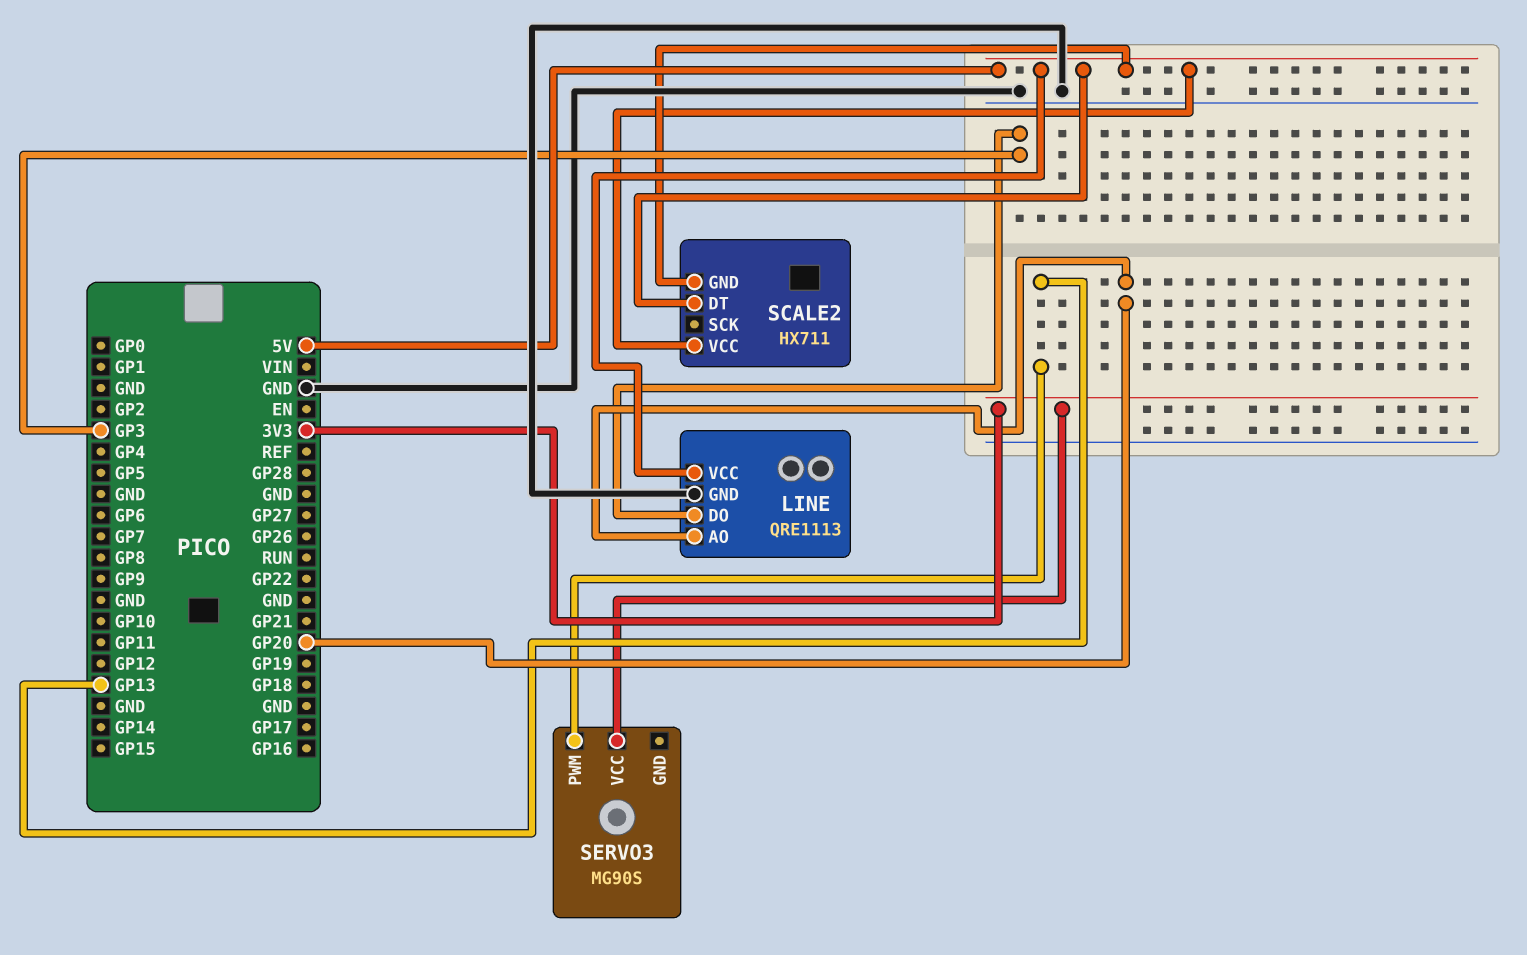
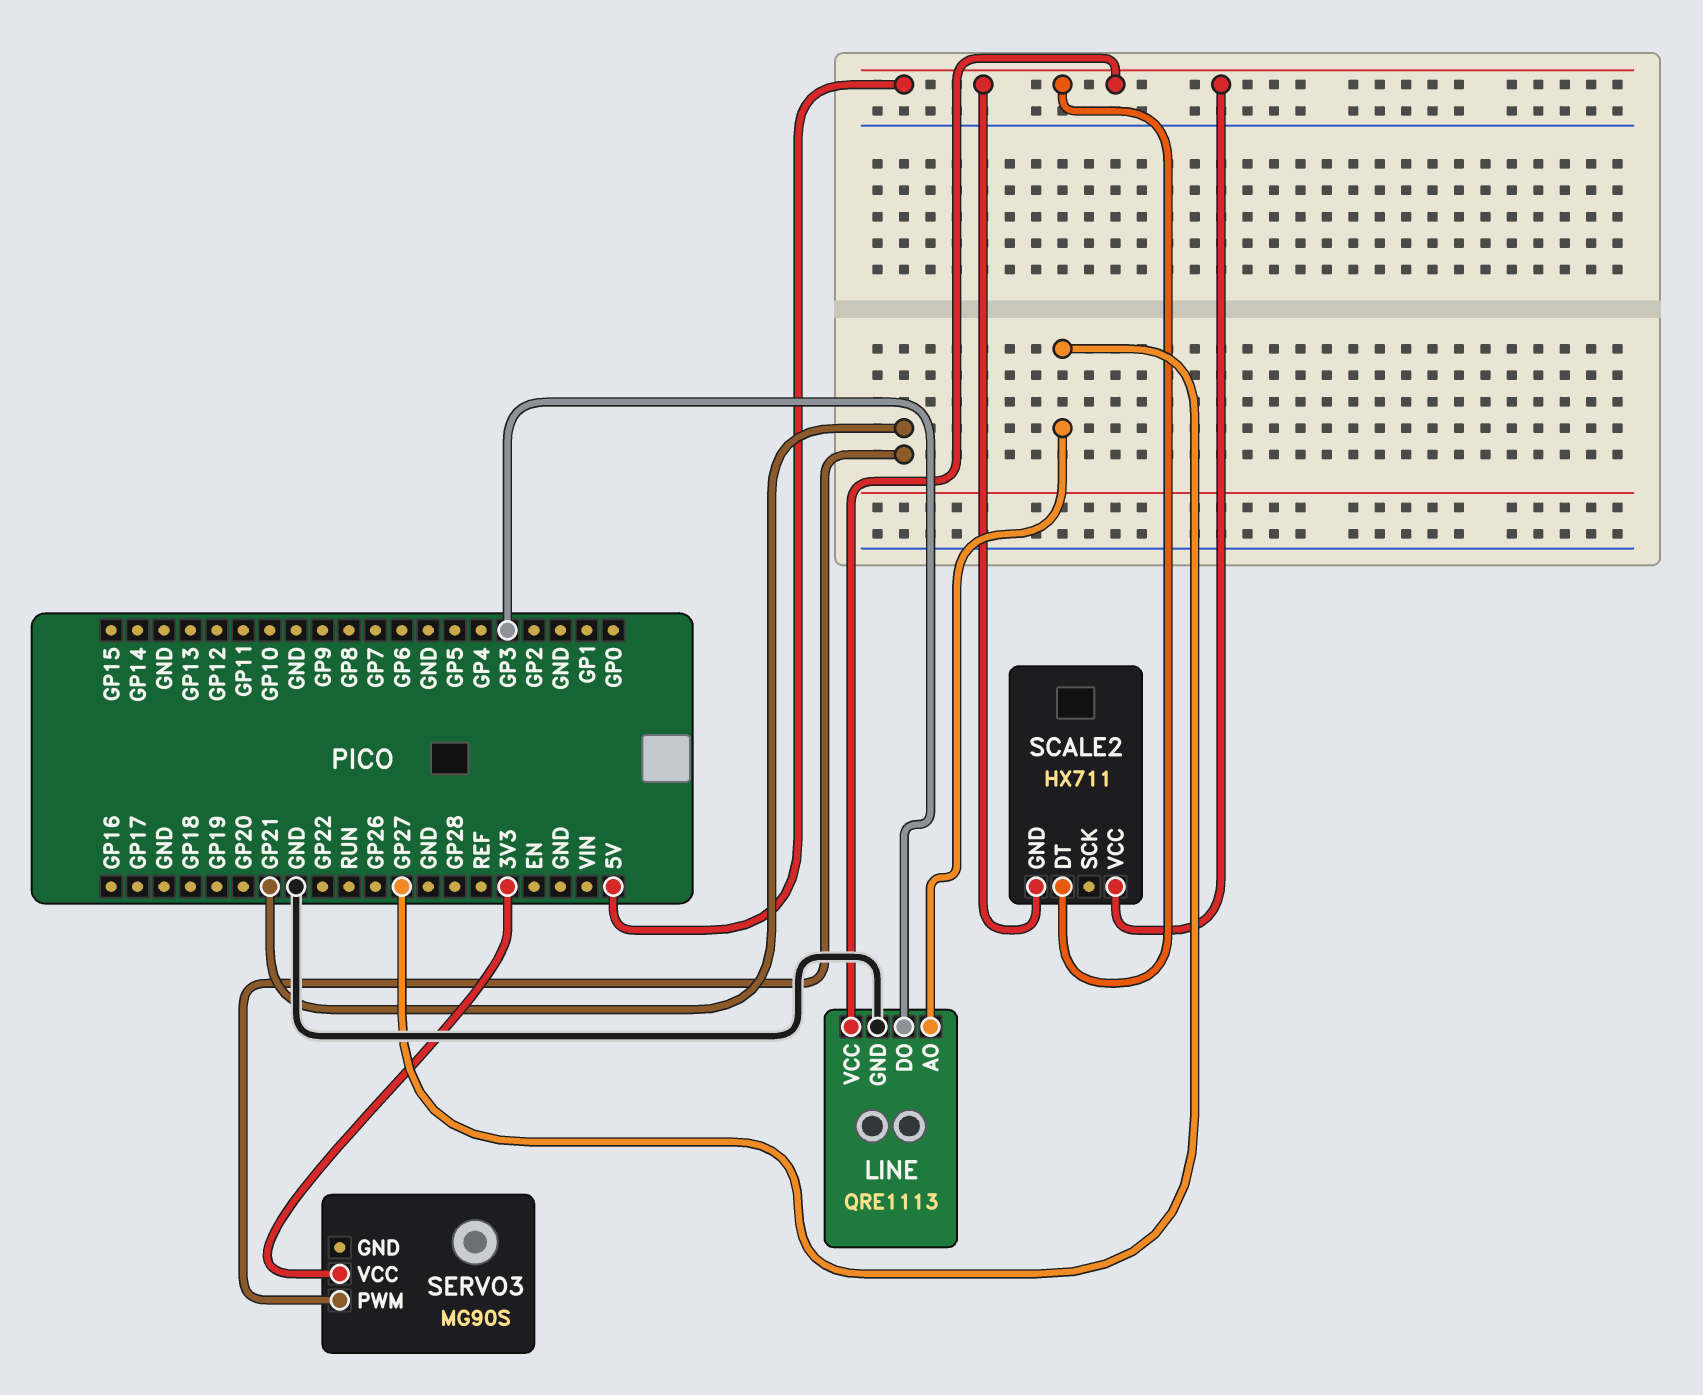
LINE pin AO: GP20 -> GP27
SERVO3 pin PWM: GP13 -> GP21

